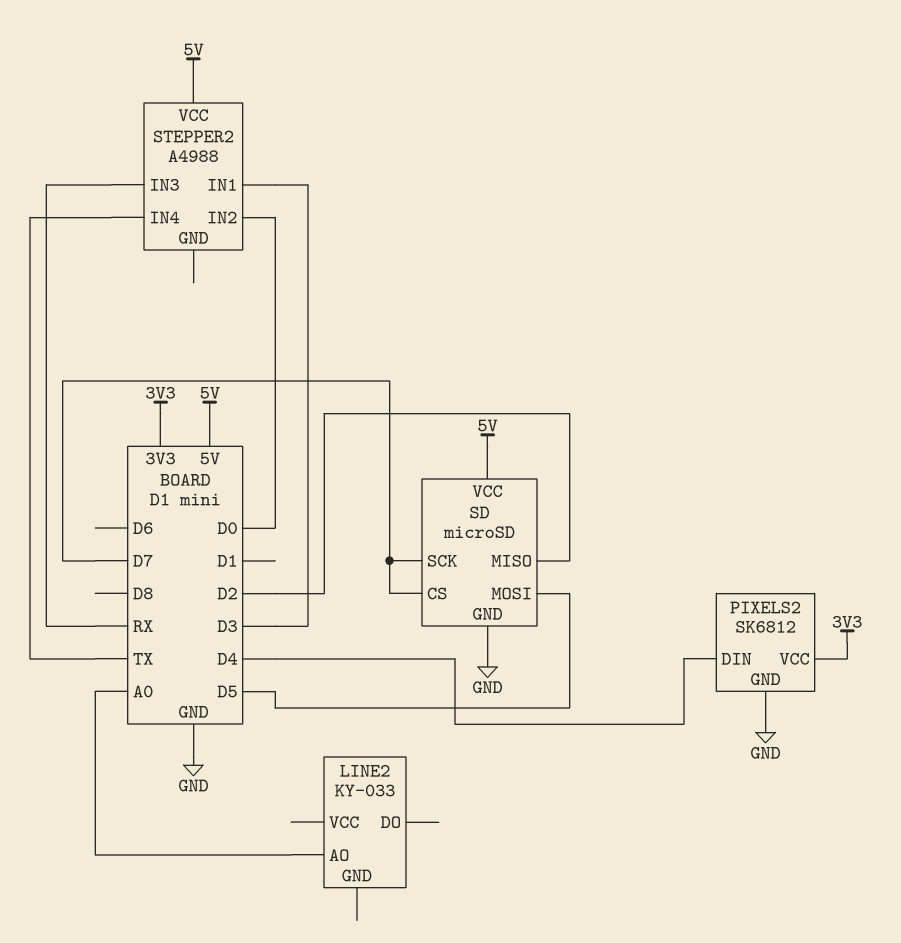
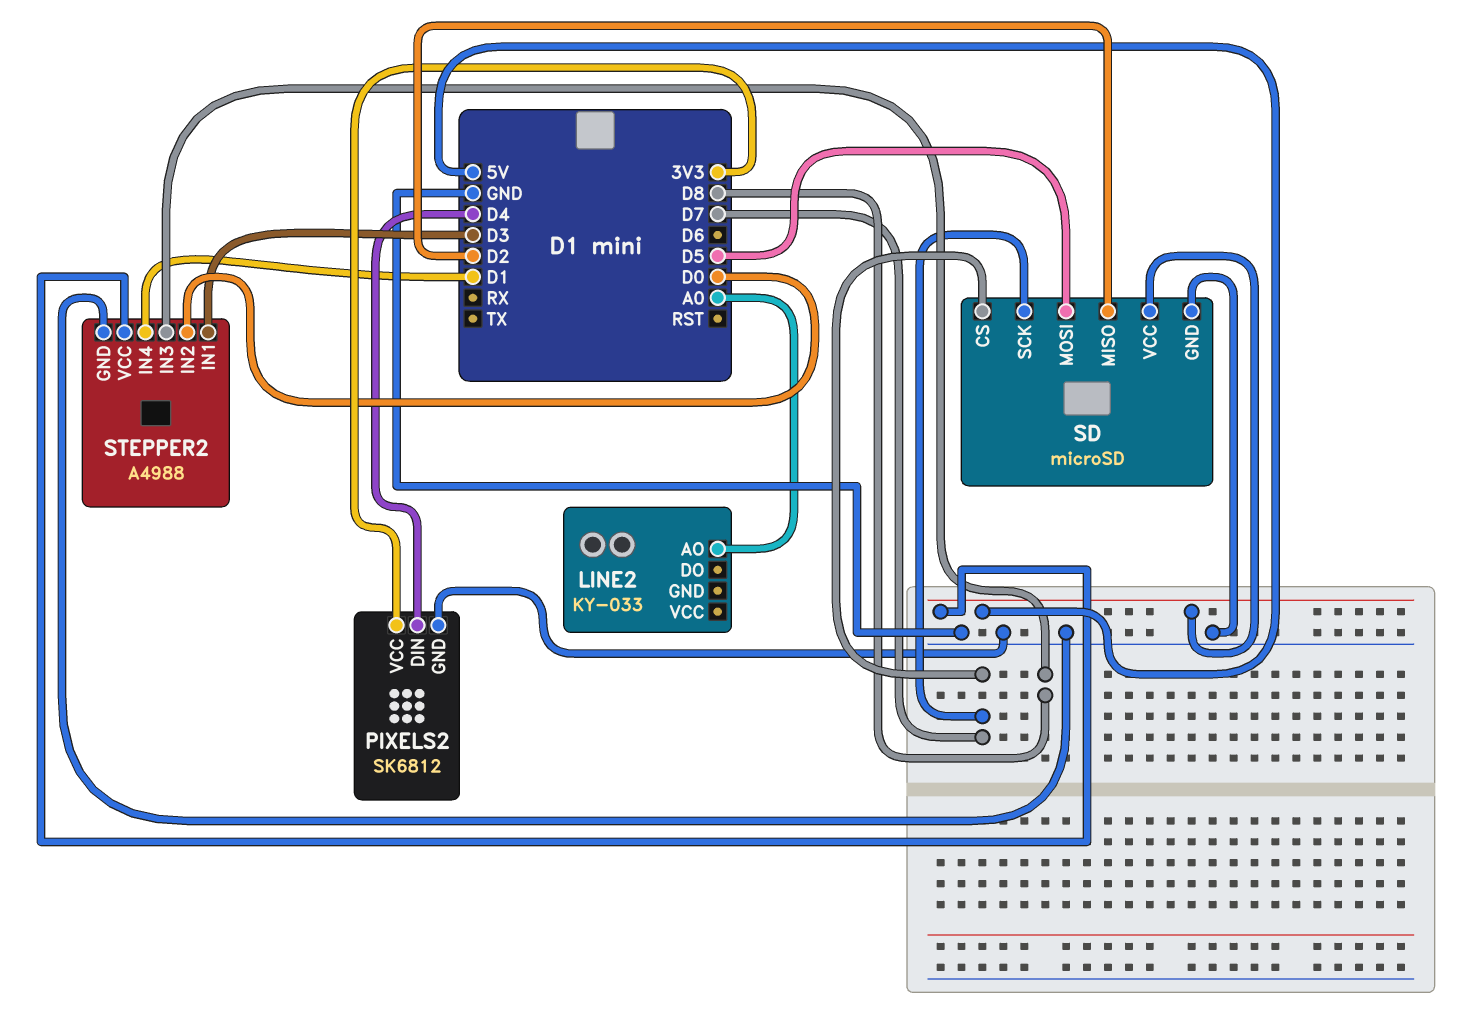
STEPPER2 pin GND: none -> GND
STEPPER2 pin IN3: RX -> D8
STEPPER2 pin IN4: TX -> D1

